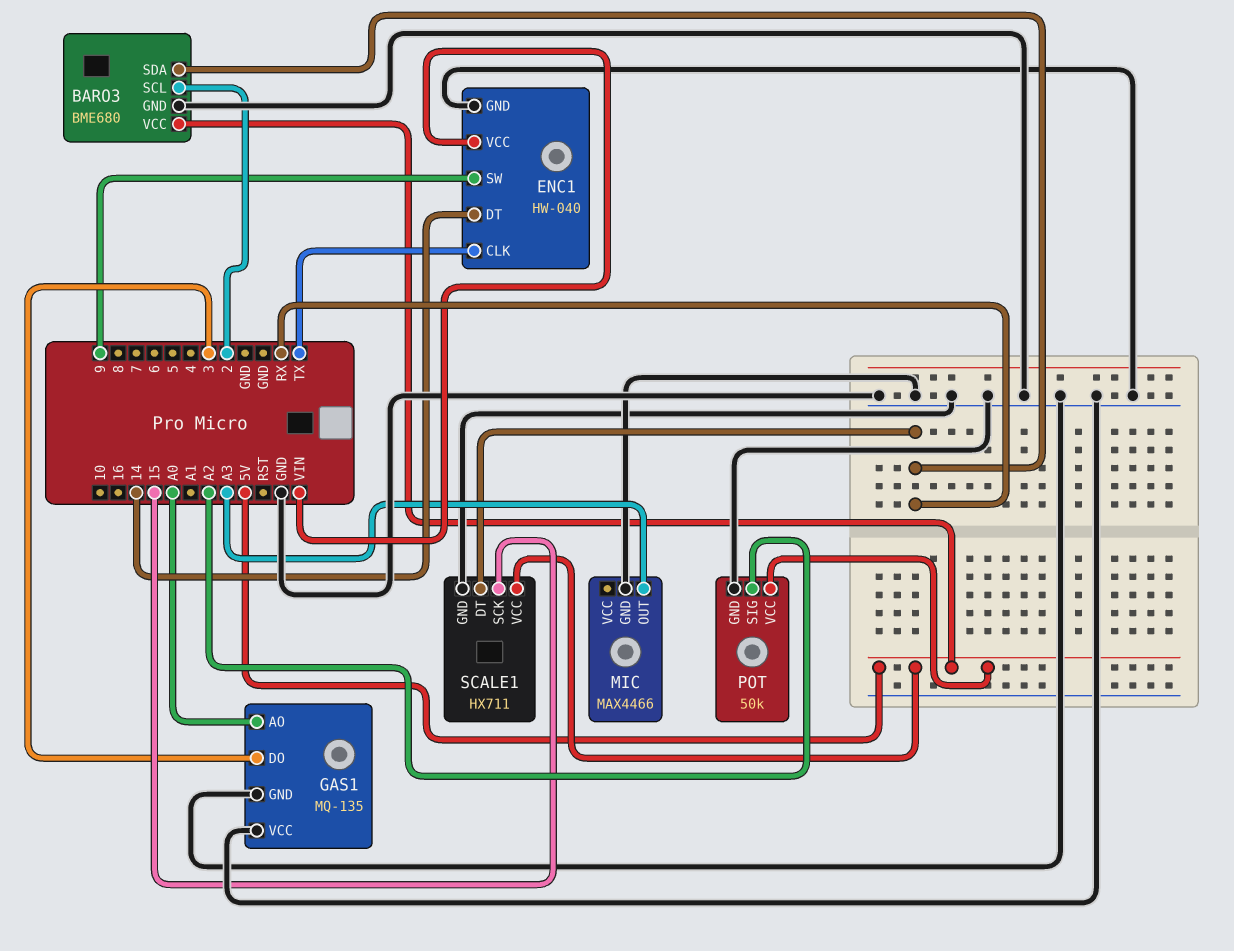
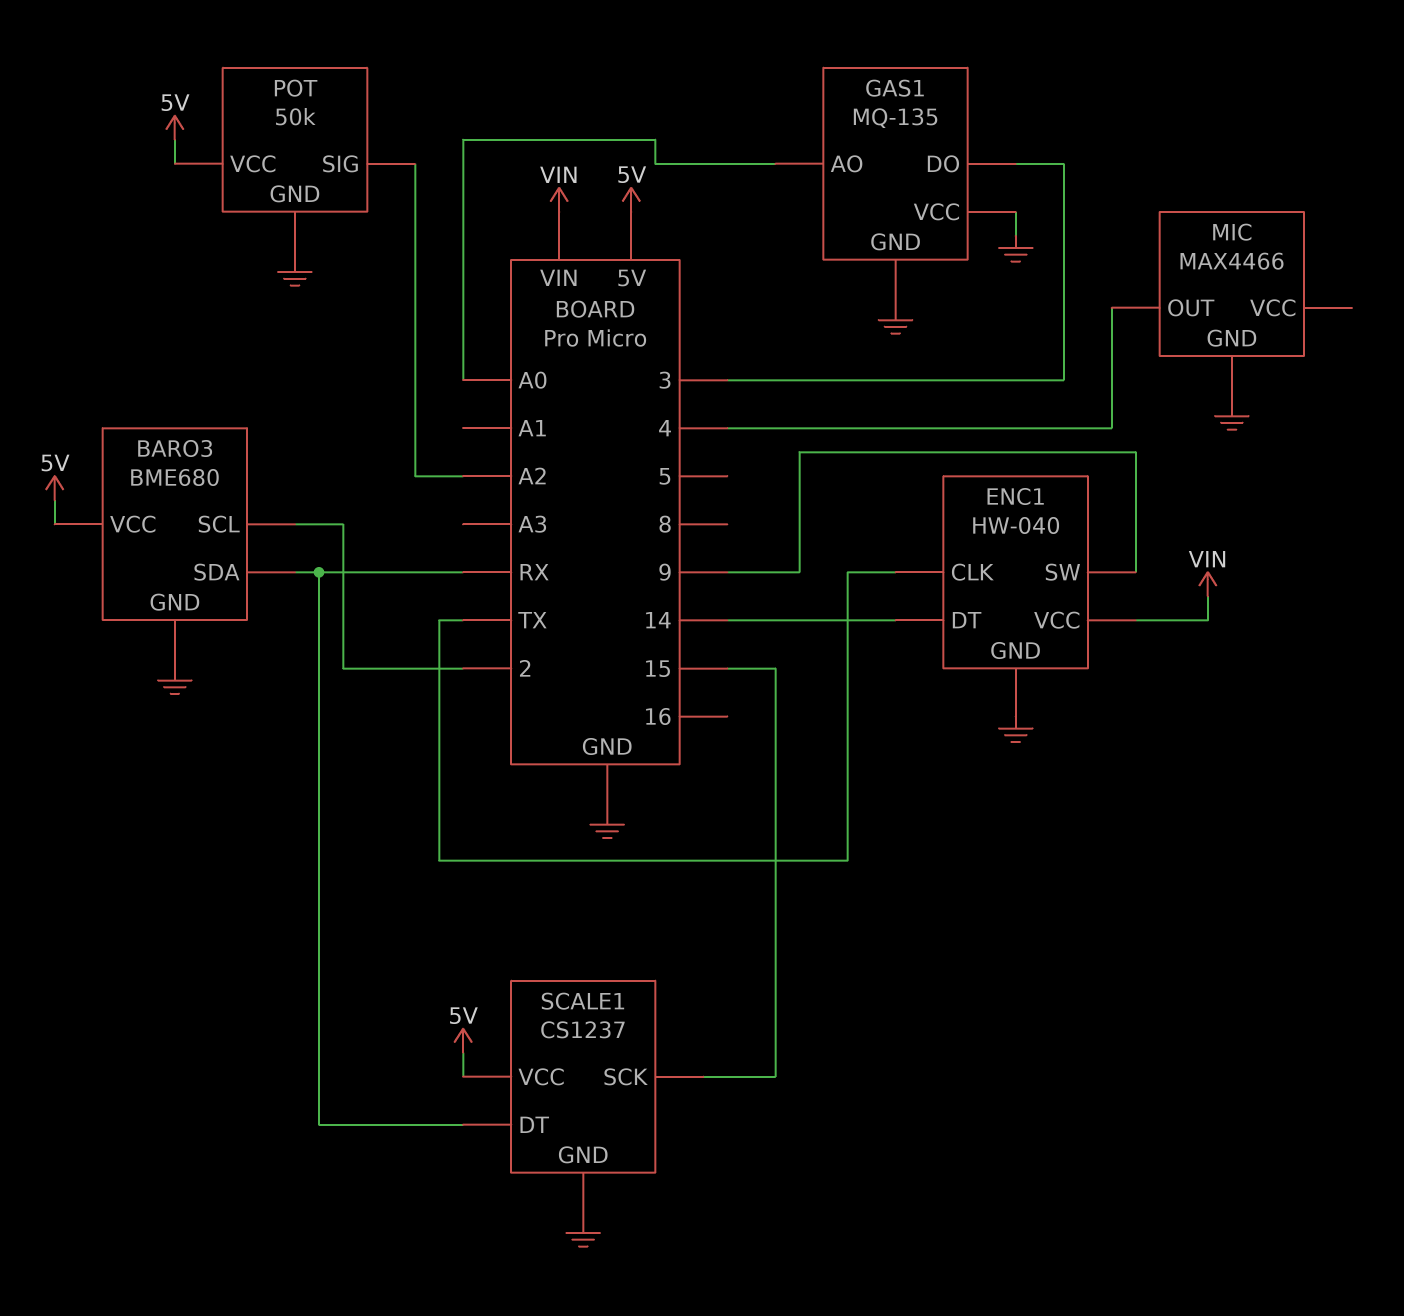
MIC pin OUT: A3 -> 4
SCALE1: HX711 -> CS1237

